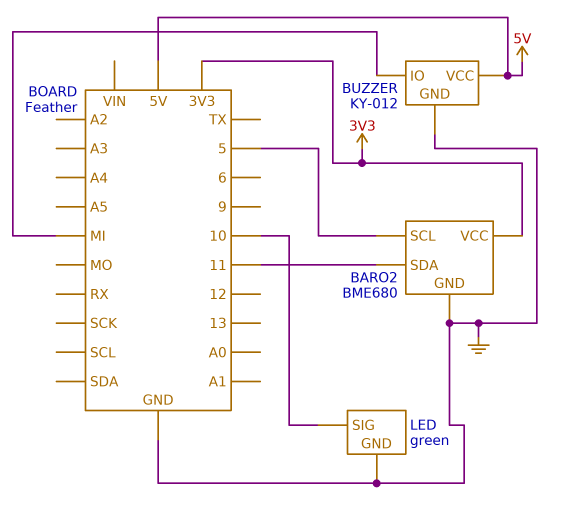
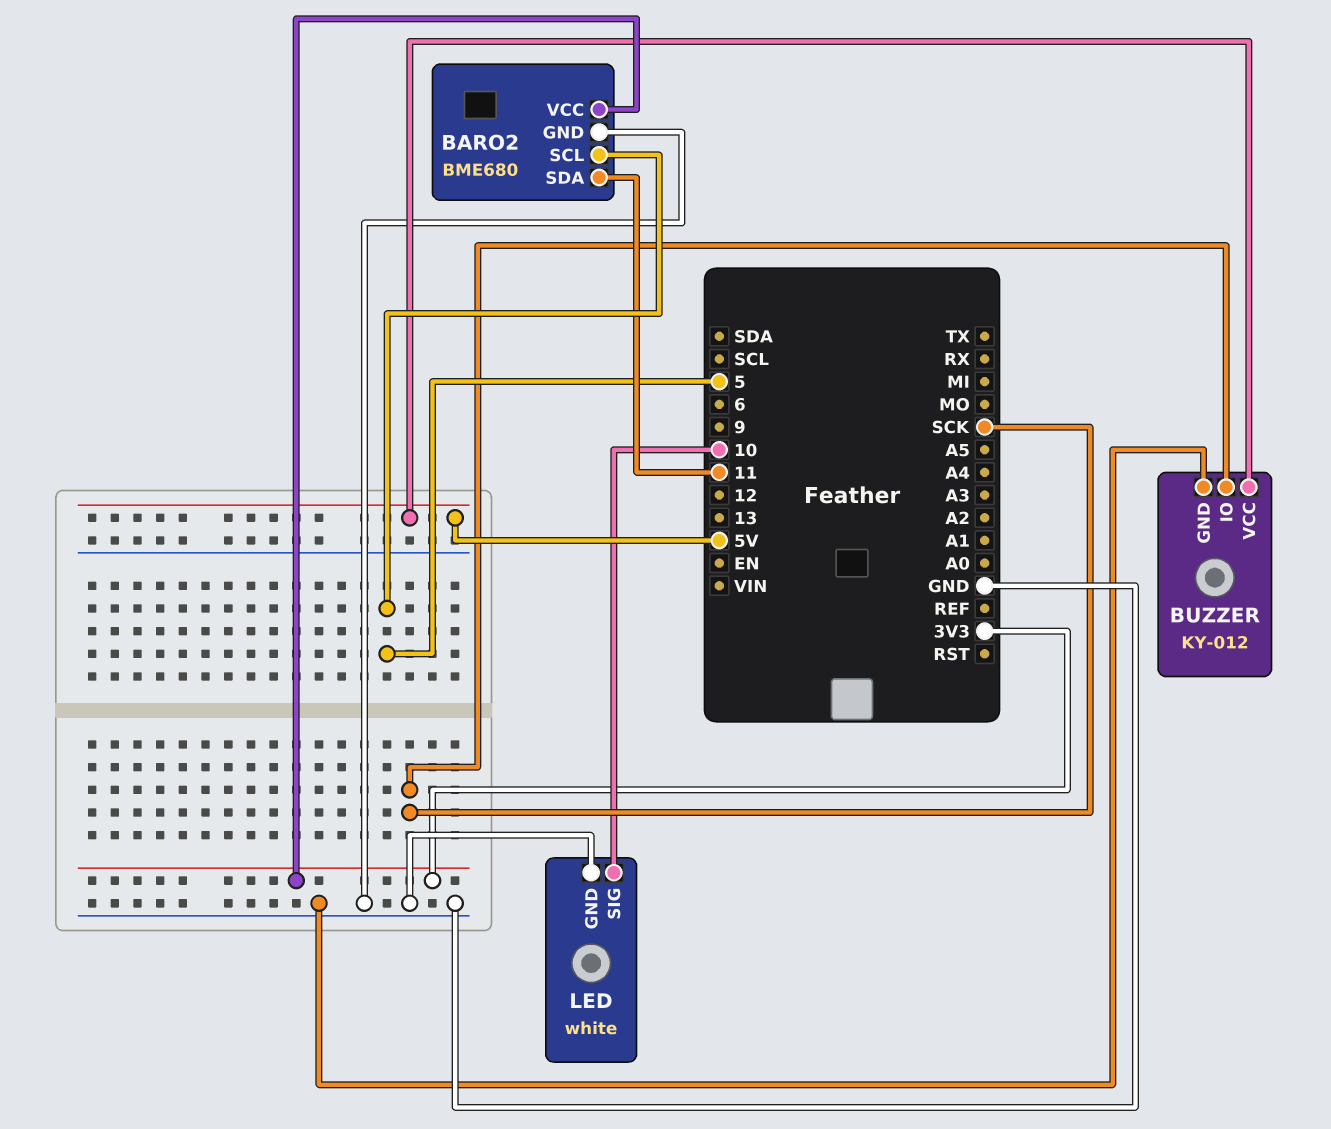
BUZZER pin IO: MI -> SCK
LED: green -> white

